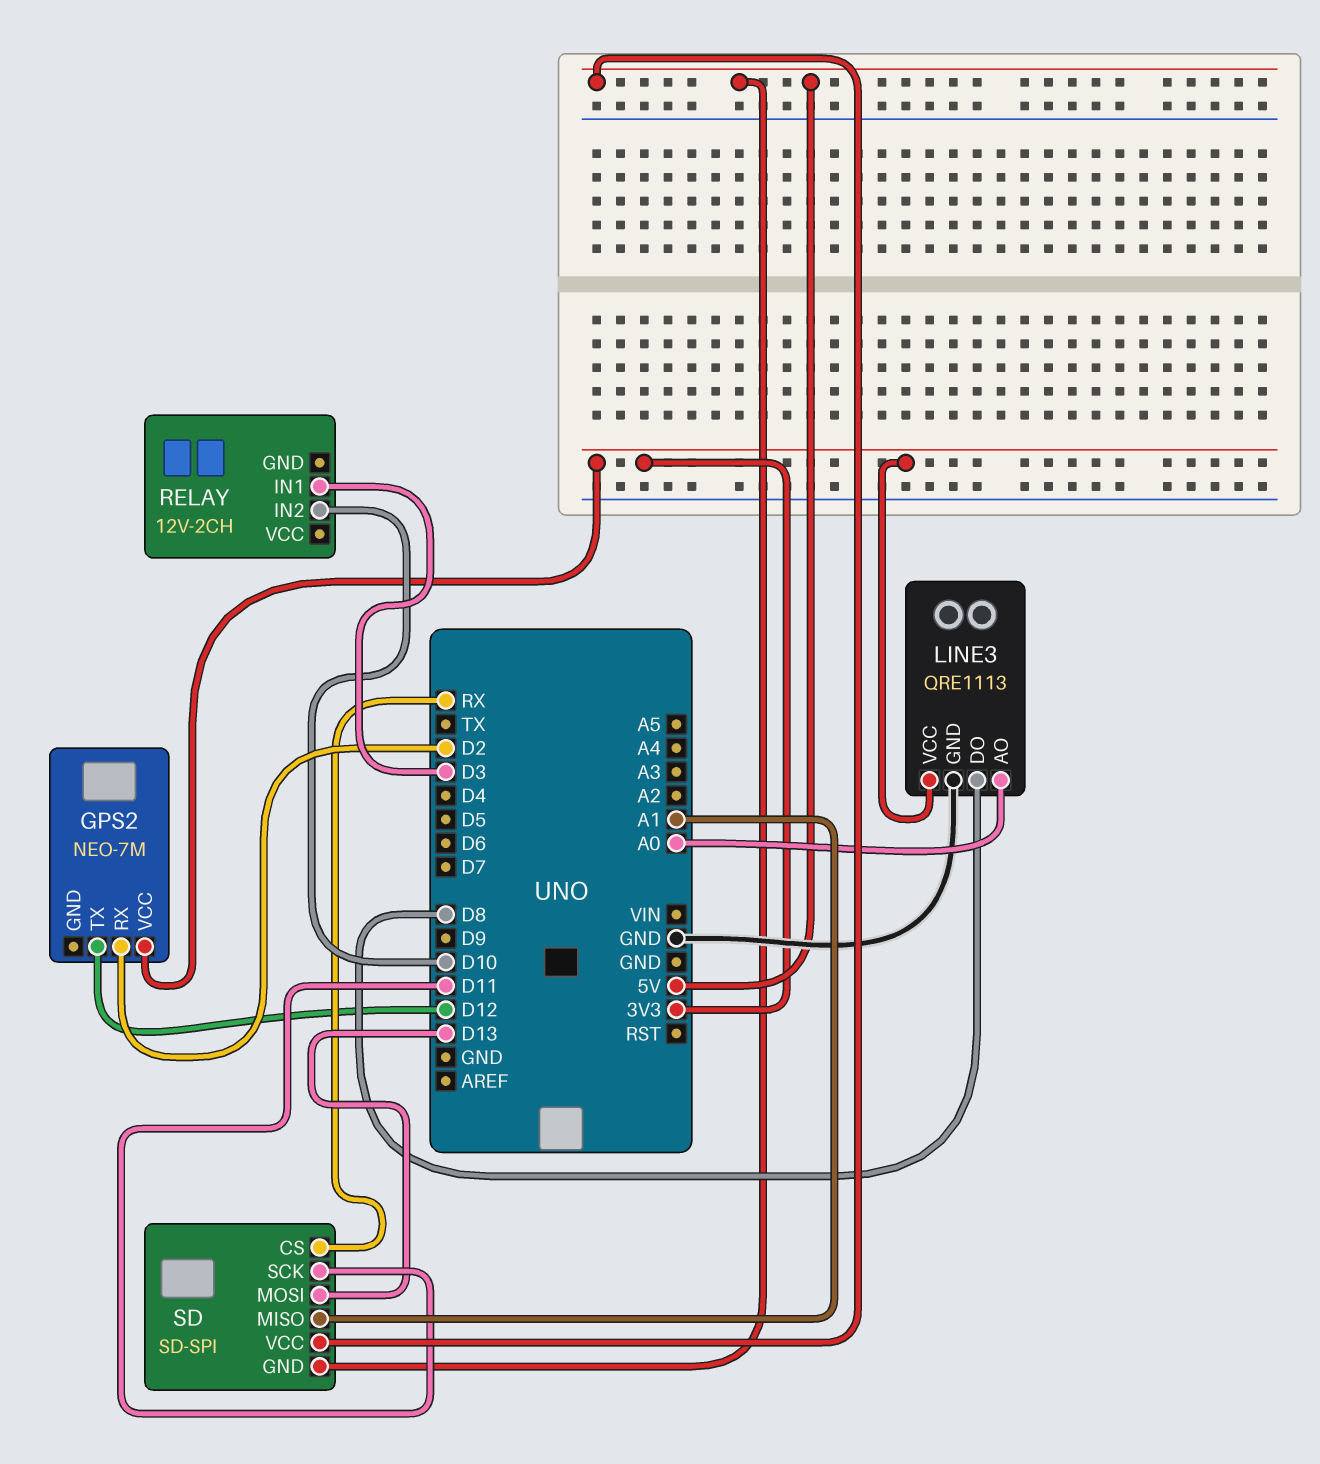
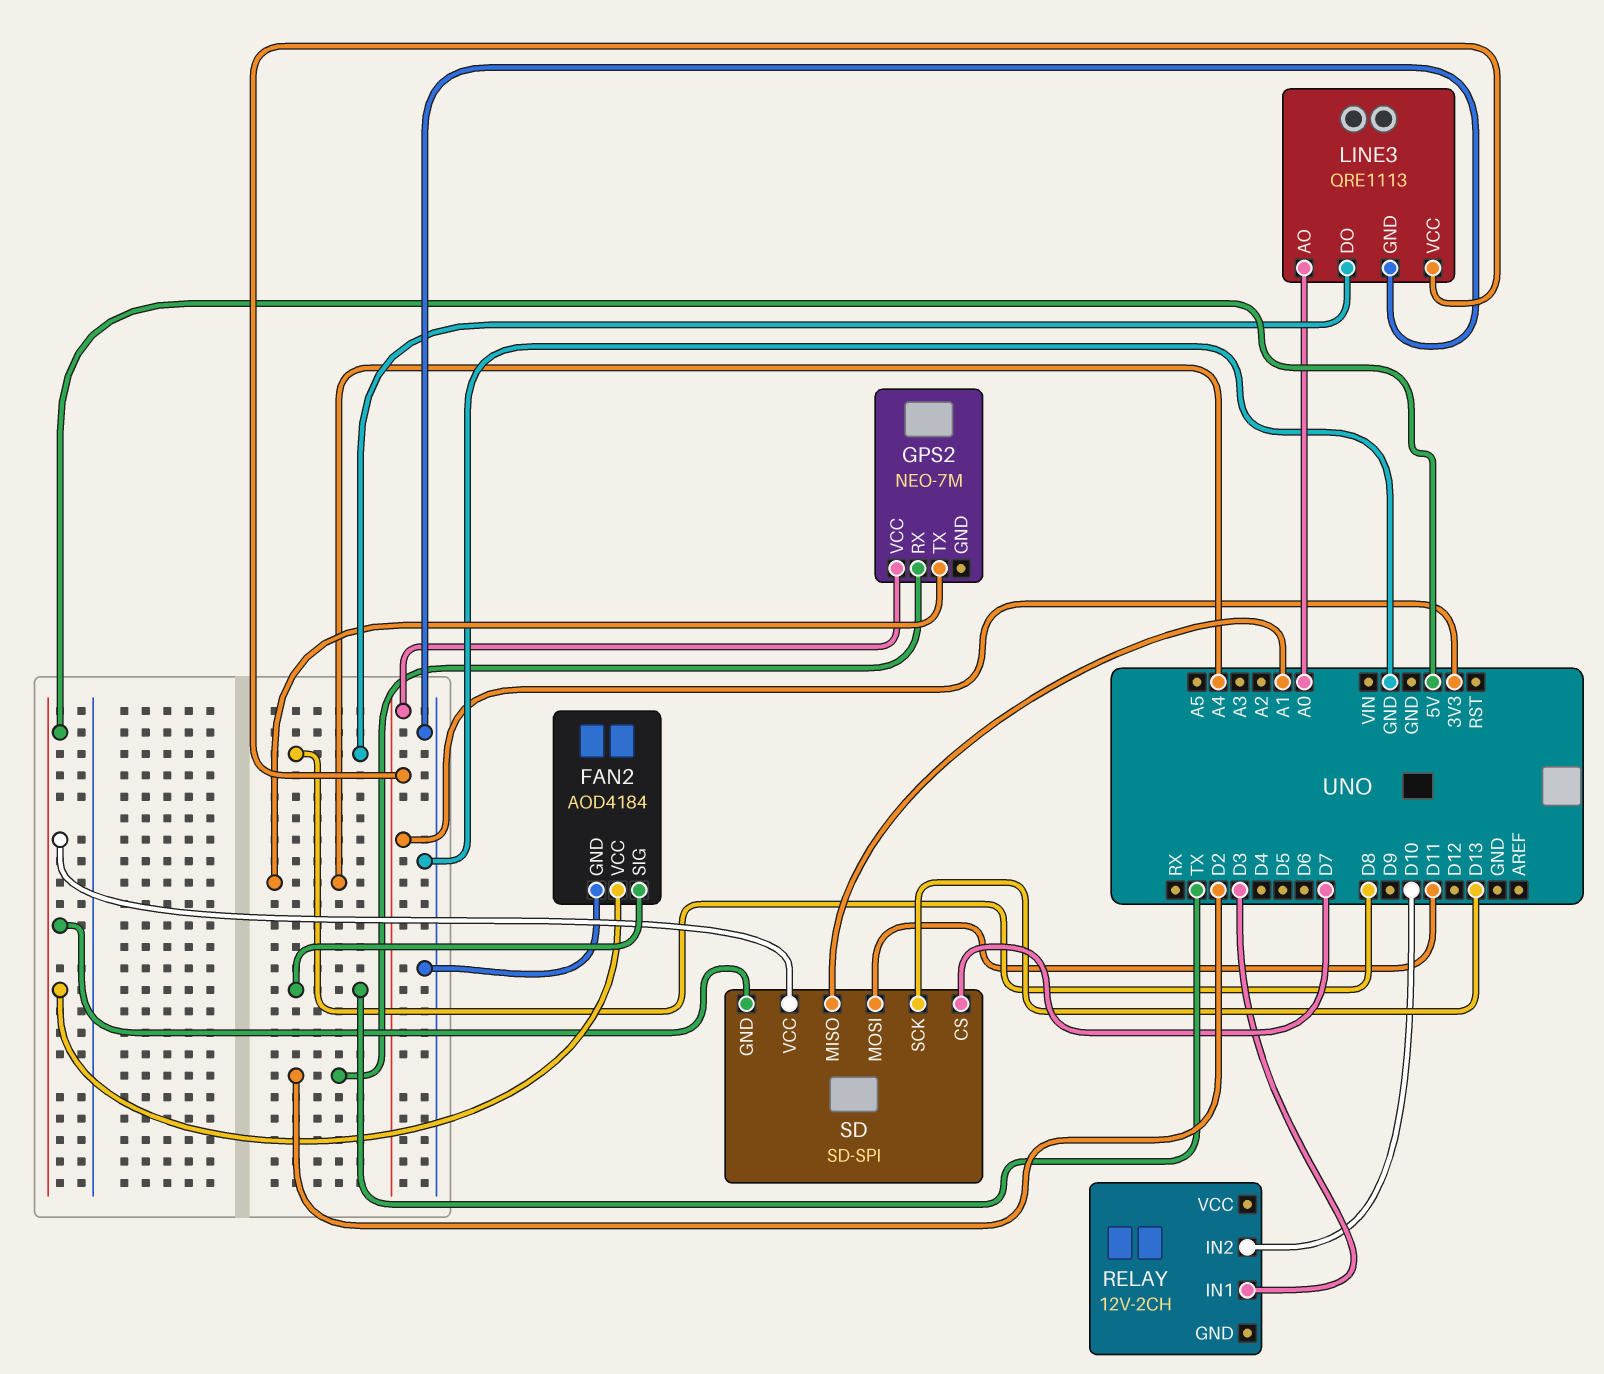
FAN2: none -> AOD4184
FAN2 pin GND: none -> GND
FAN2 pin SIG: none -> TX
FAN2 pin VCC: none -> 5V
GPS2 pin TX: D12 -> A4
SD pin CS: RX -> D7
SD pin MOSI: D13 -> D11
SD pin SCK: D11 -> D13

